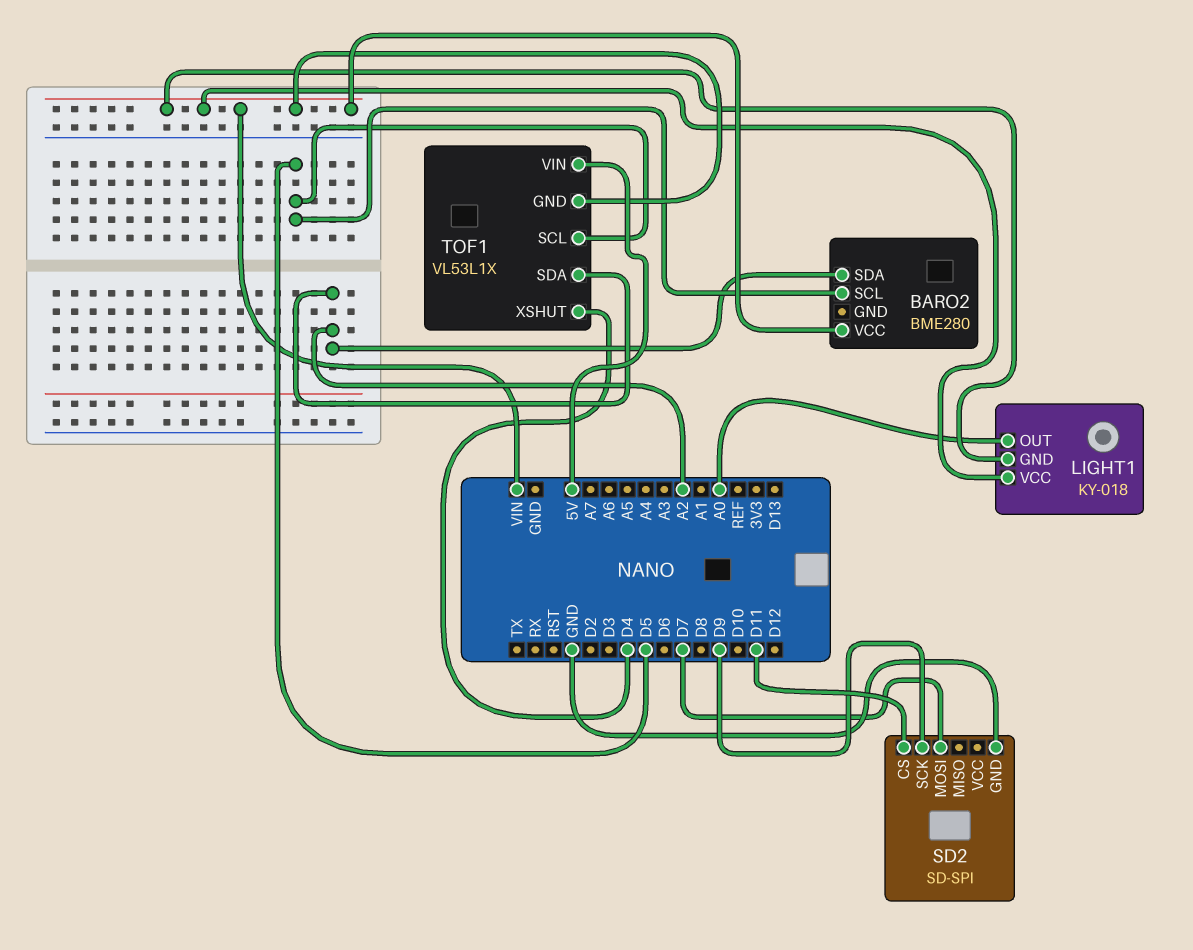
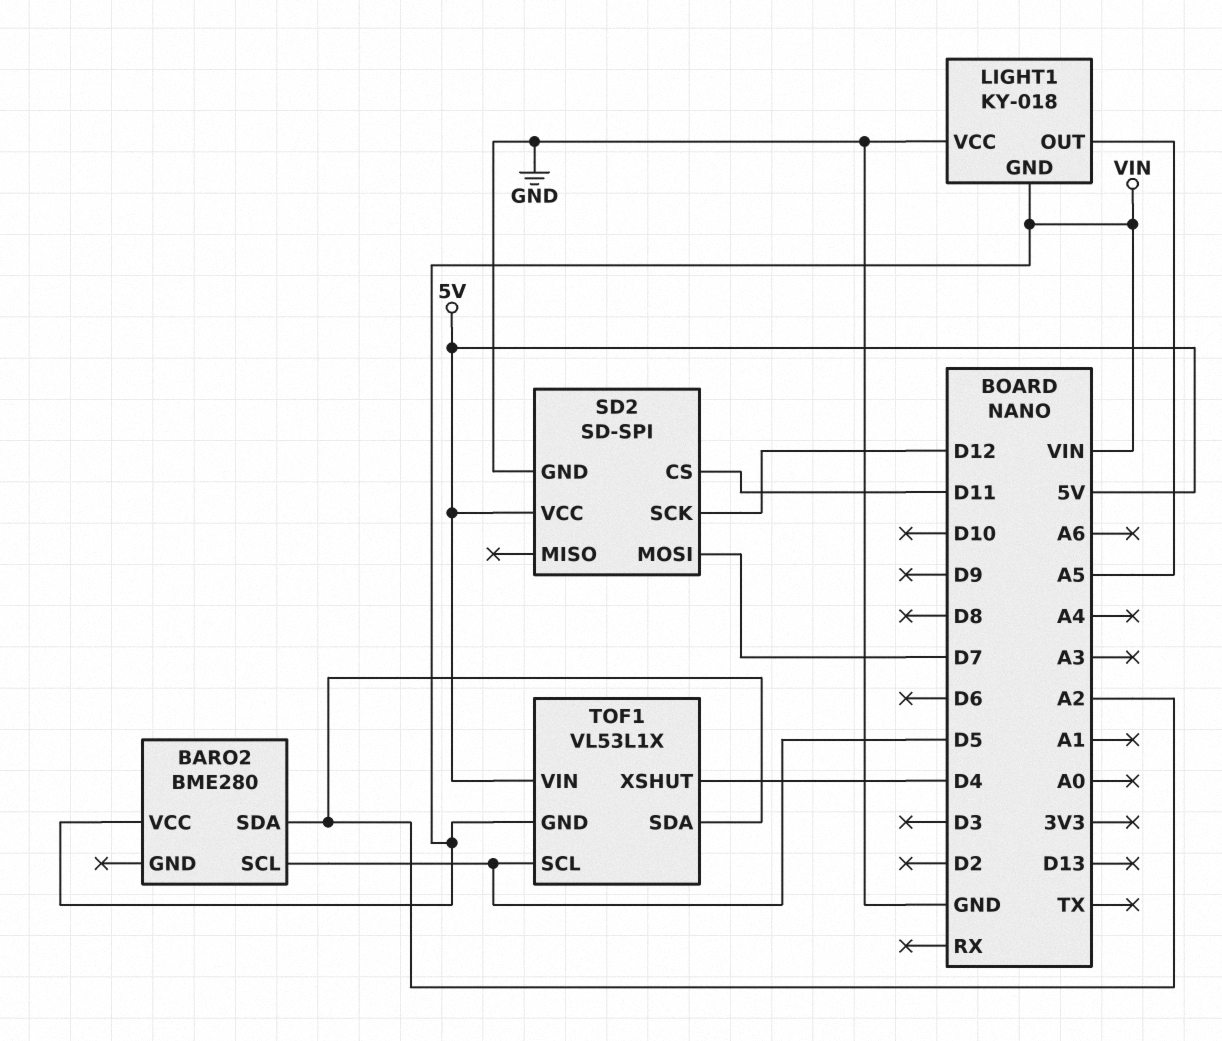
LIGHT1 pin OUT: A0 -> A5
LIGHT1 pin VCC: VIN -> GND
SD2 pin SCK: D9 -> D12
SD2 pin VCC: none -> 5V

